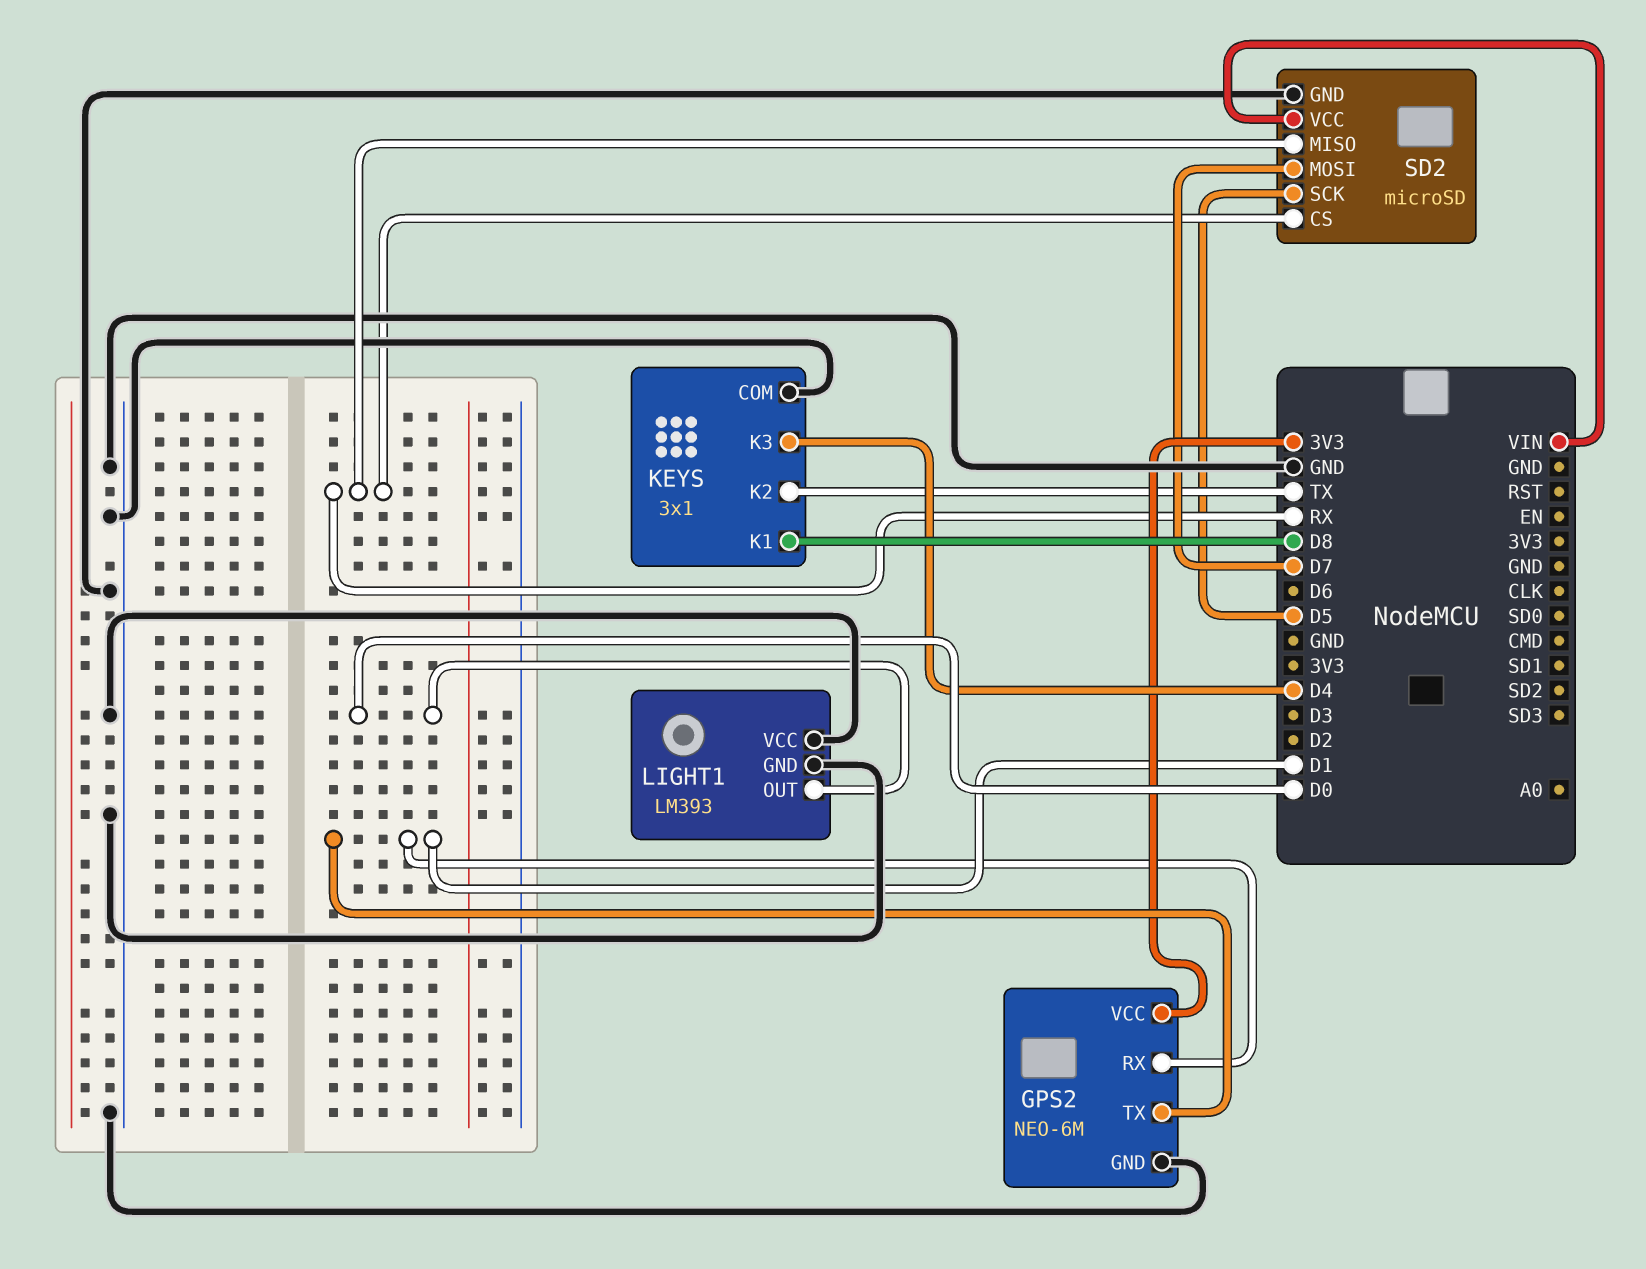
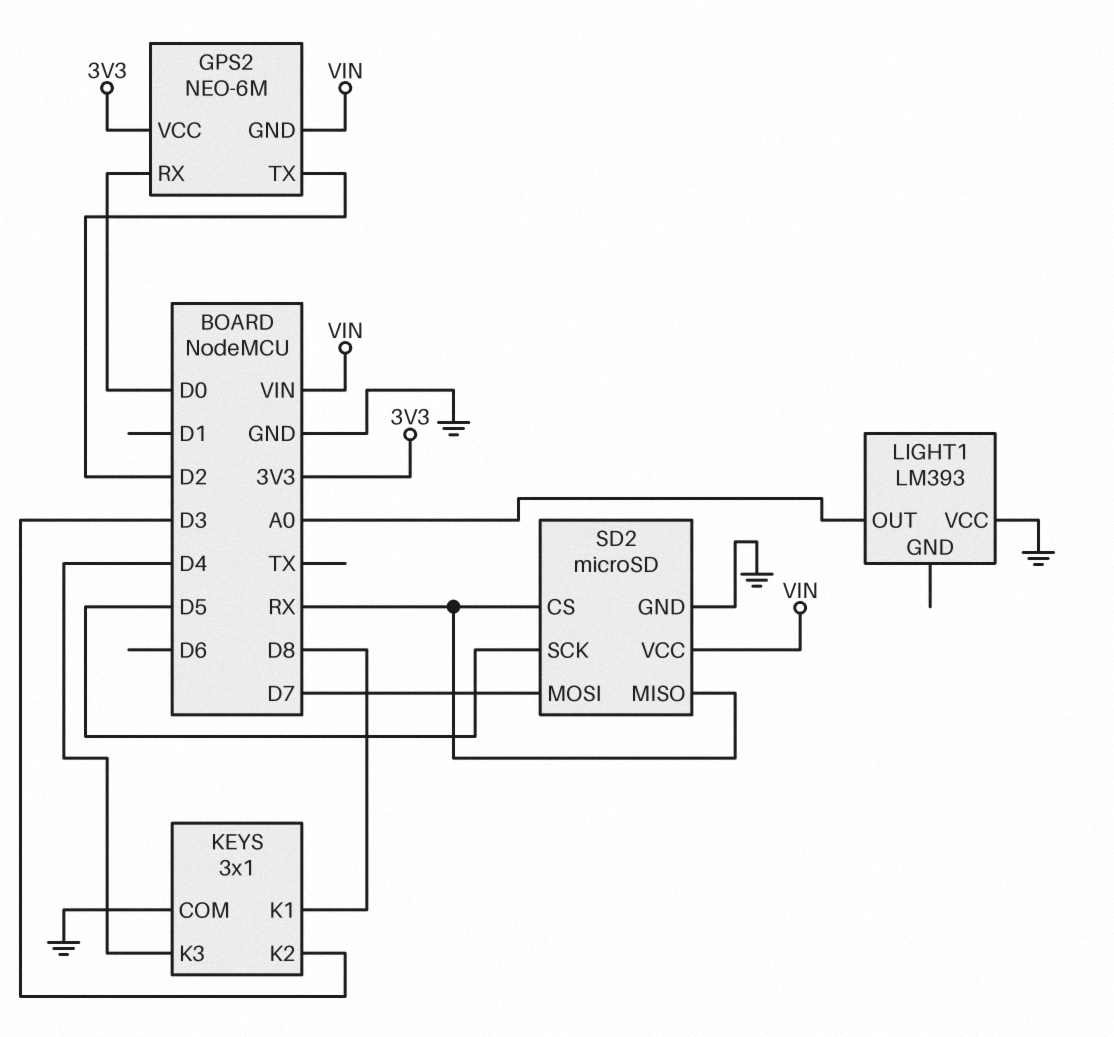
GPS2 pin GND: GND -> VIN
GPS2 pin RX: D1 -> D0
GPS2 pin TX: D1 -> D2
KEYS pin K2: TX -> D3
LIGHT1 pin GND: GND -> none
LIGHT1 pin OUT: D0 -> A0

